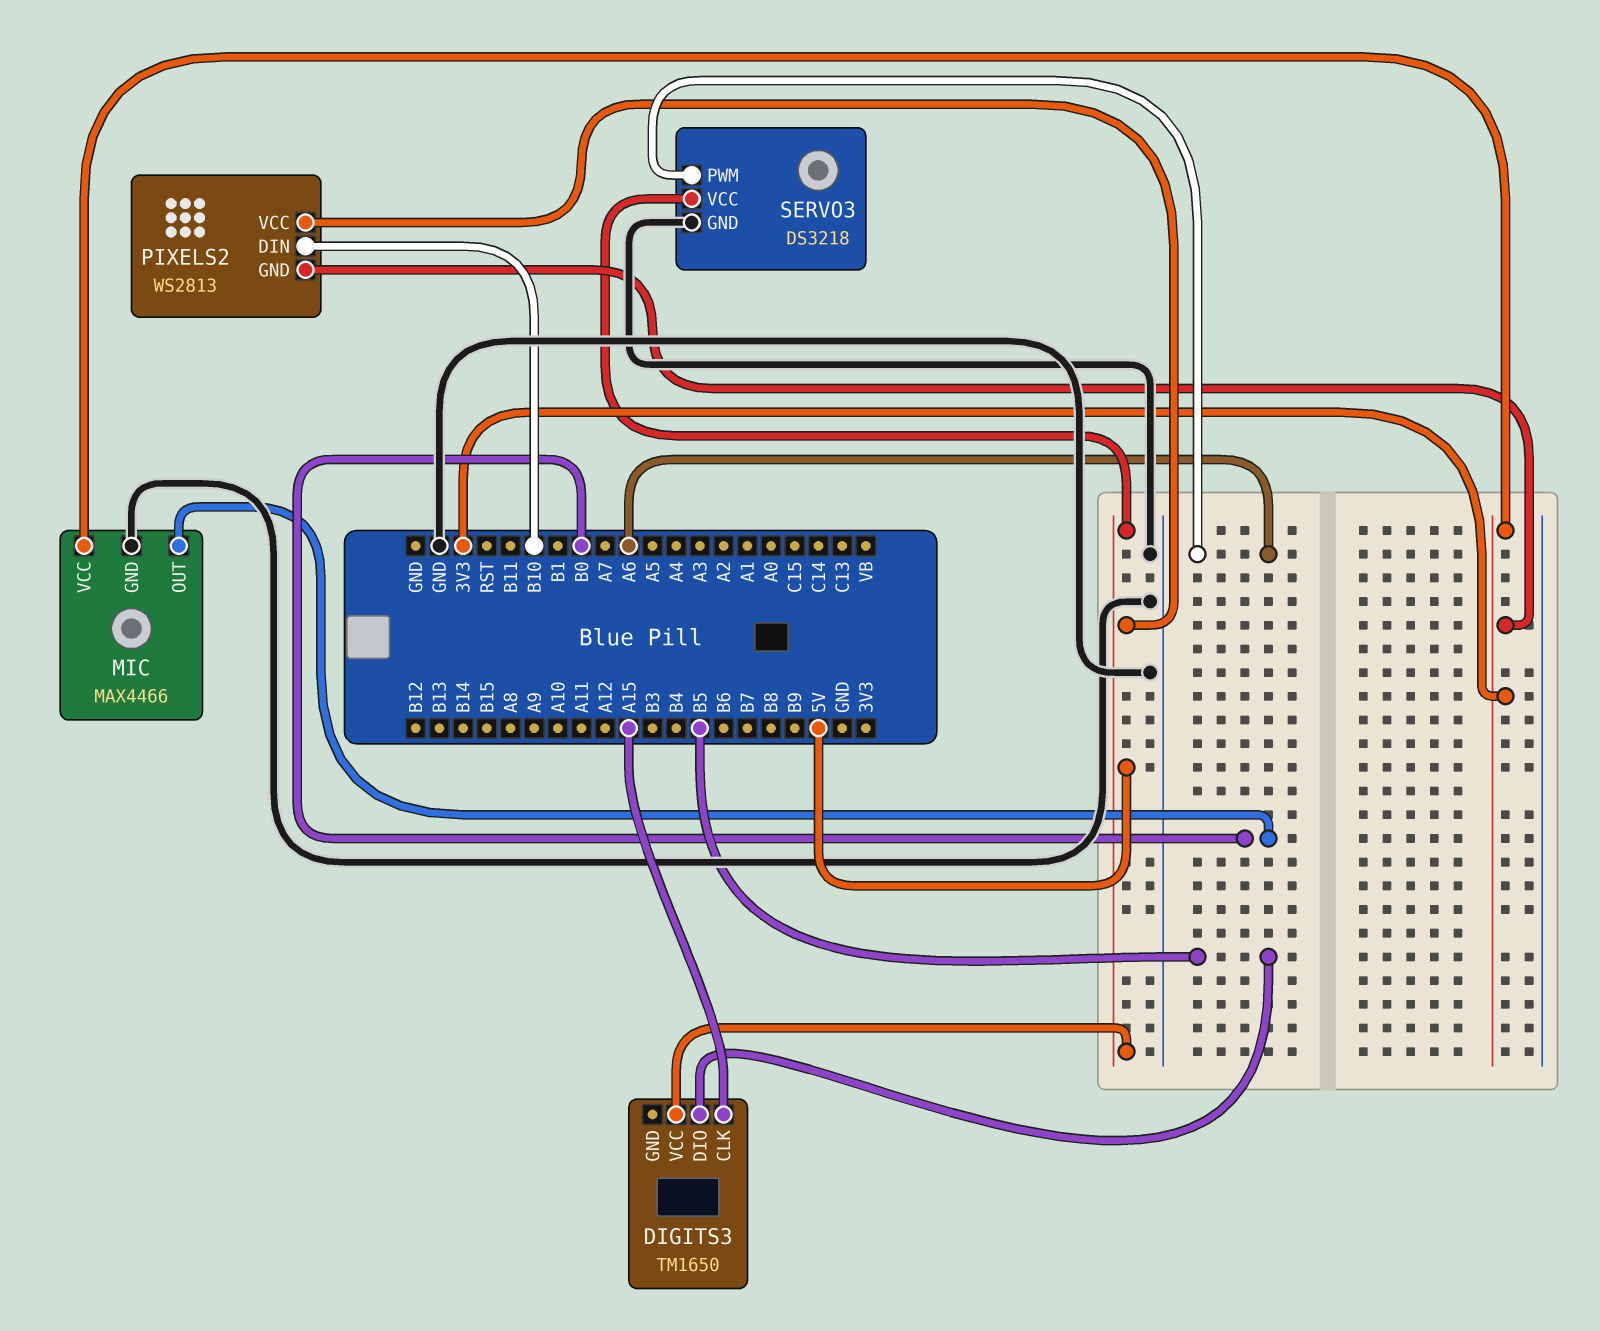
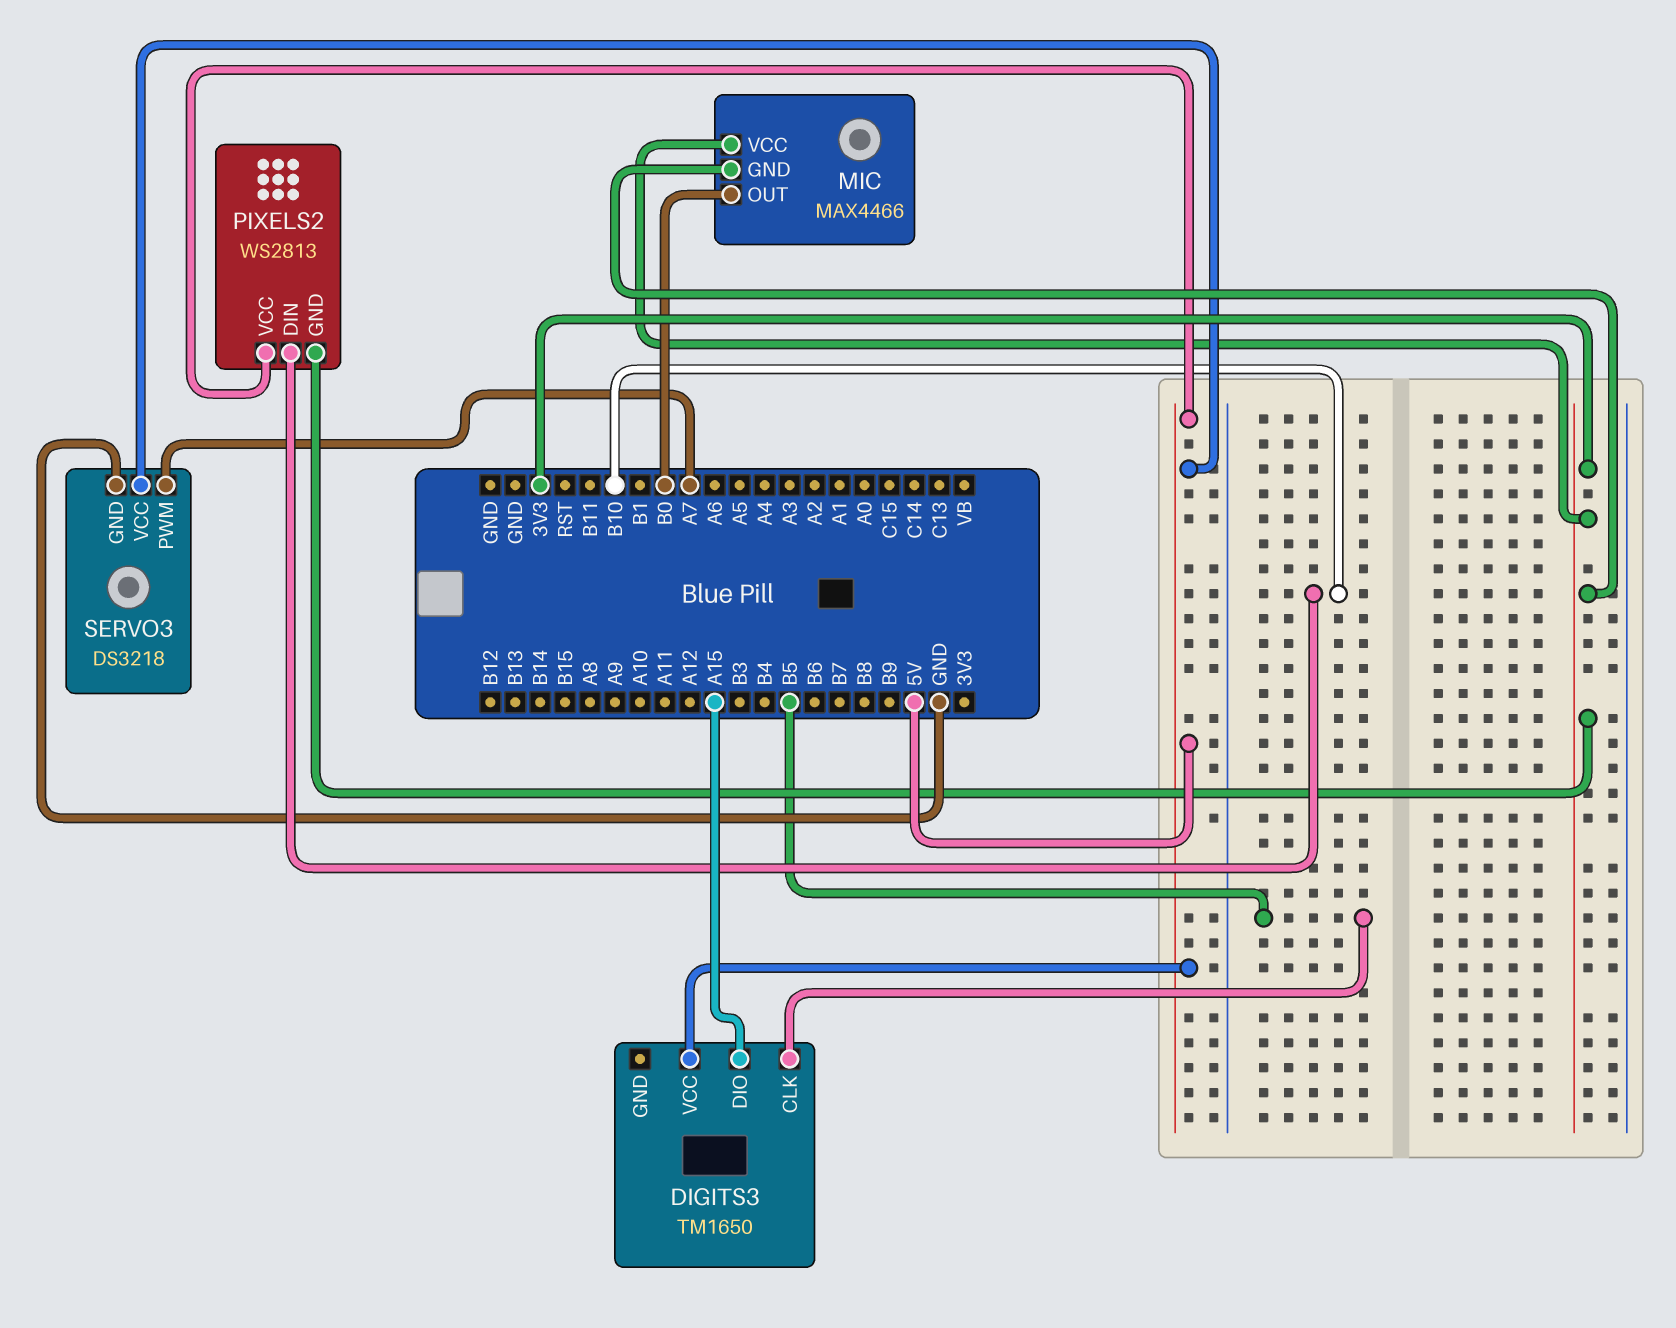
DIGITS3 pin CLK: A15 -> B5
DIGITS3 pin DIO: B5 -> A15
MIC pin GND: GND -> 3V3
SERVO3 pin PWM: A6 -> A7

